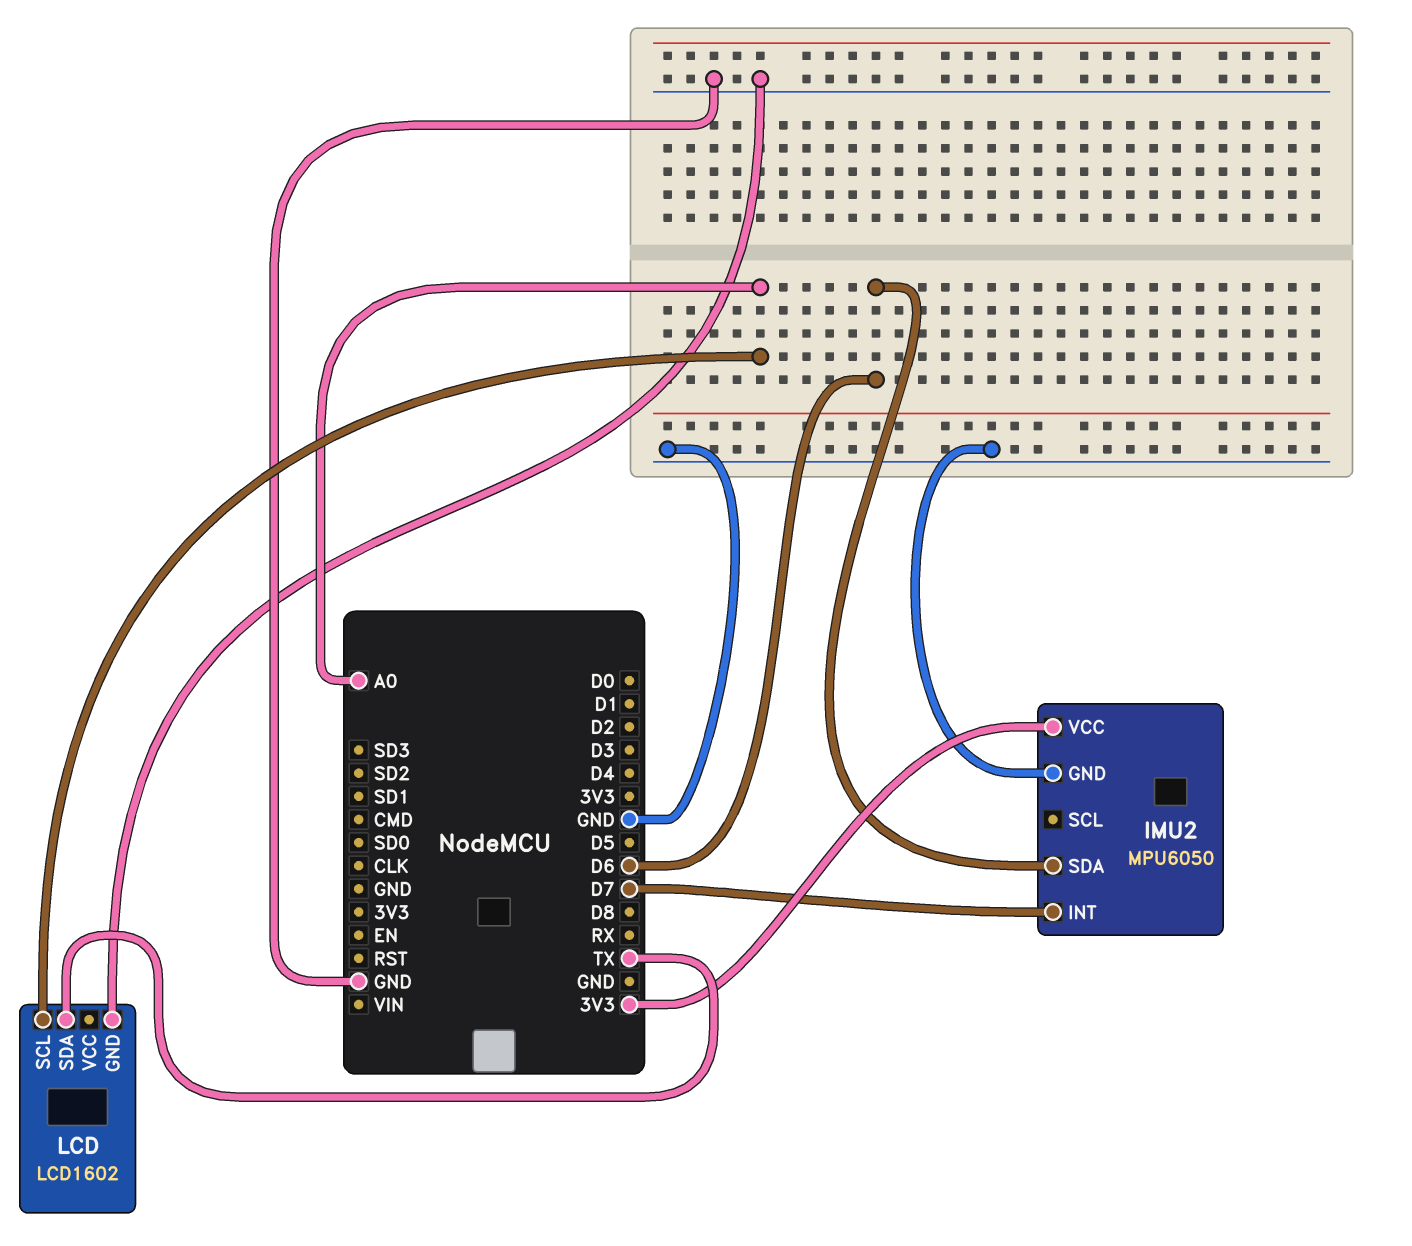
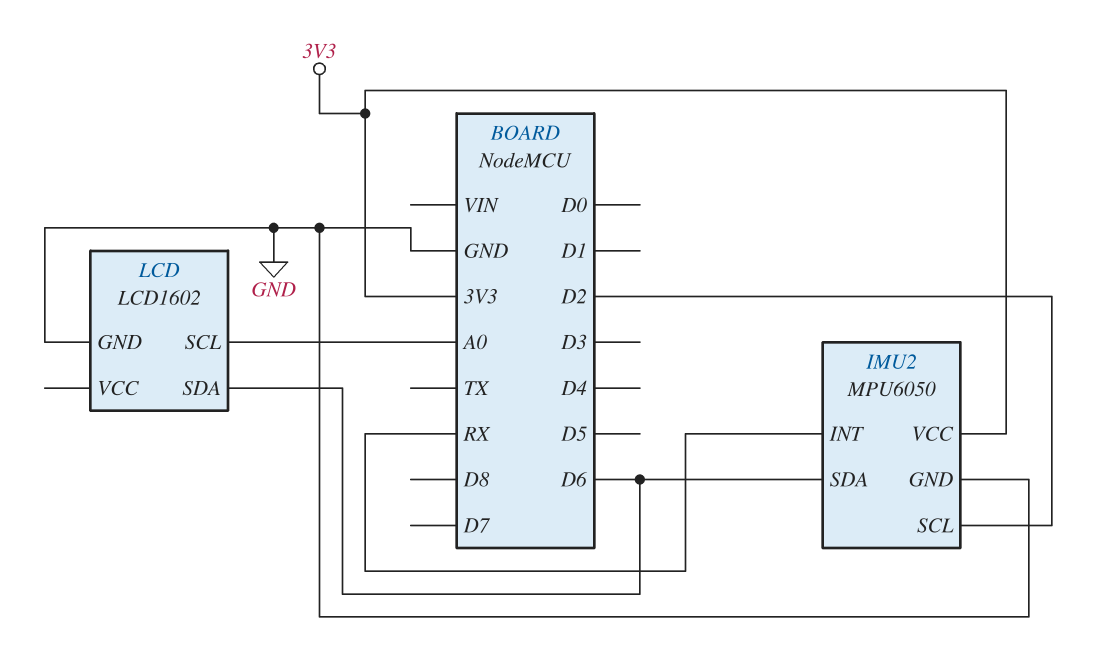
IMU2 pin INT: D7 -> RX
IMU2 pin SCL: none -> D2
LCD pin SDA: TX -> D6

